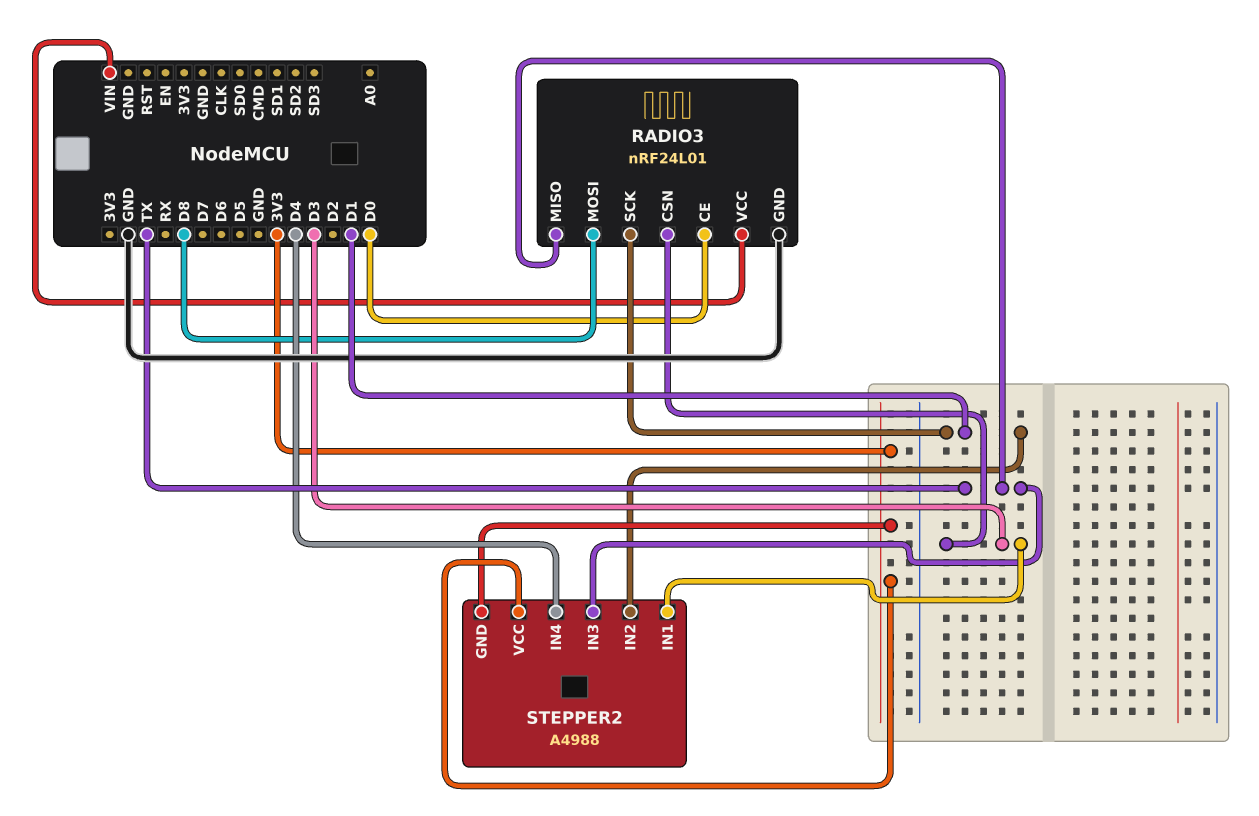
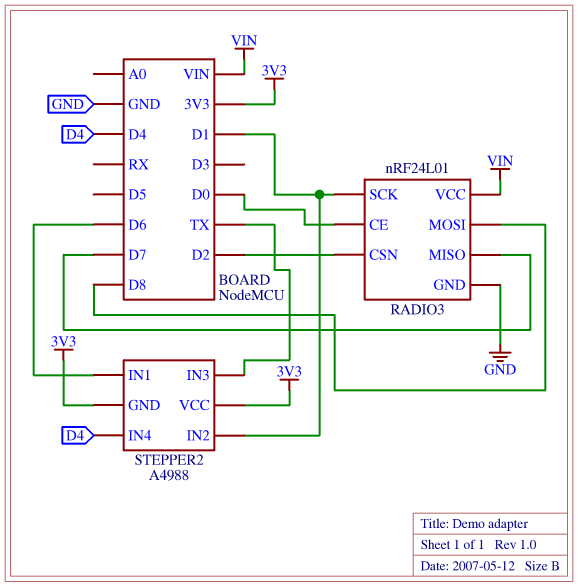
RADIO3 pin CSN: D3 -> D2
RADIO3 pin MISO: TX -> D7
STEPPER2 pin IN1: D3 -> D6

